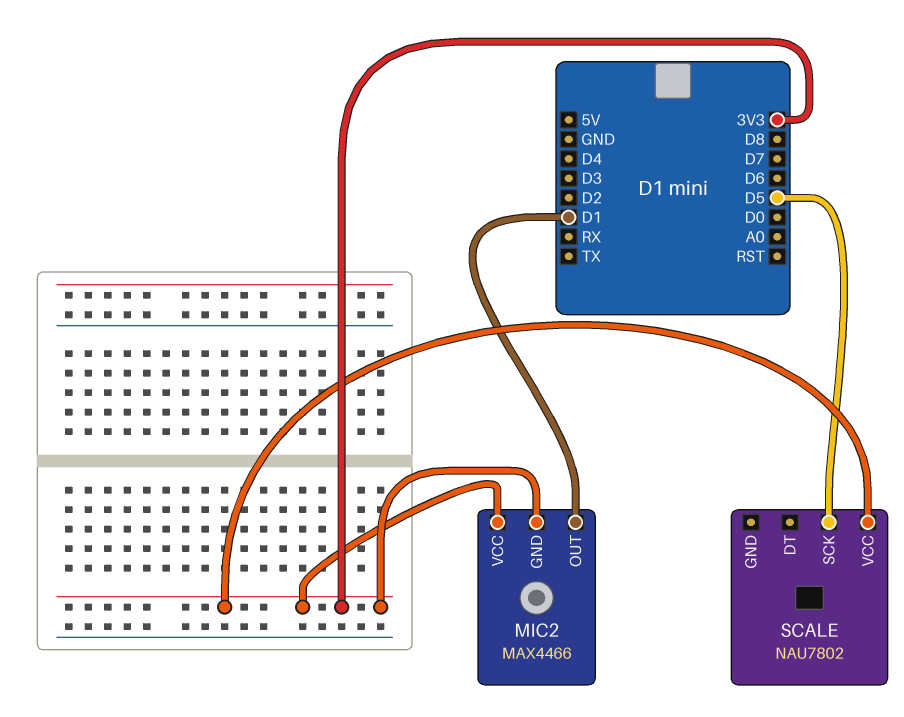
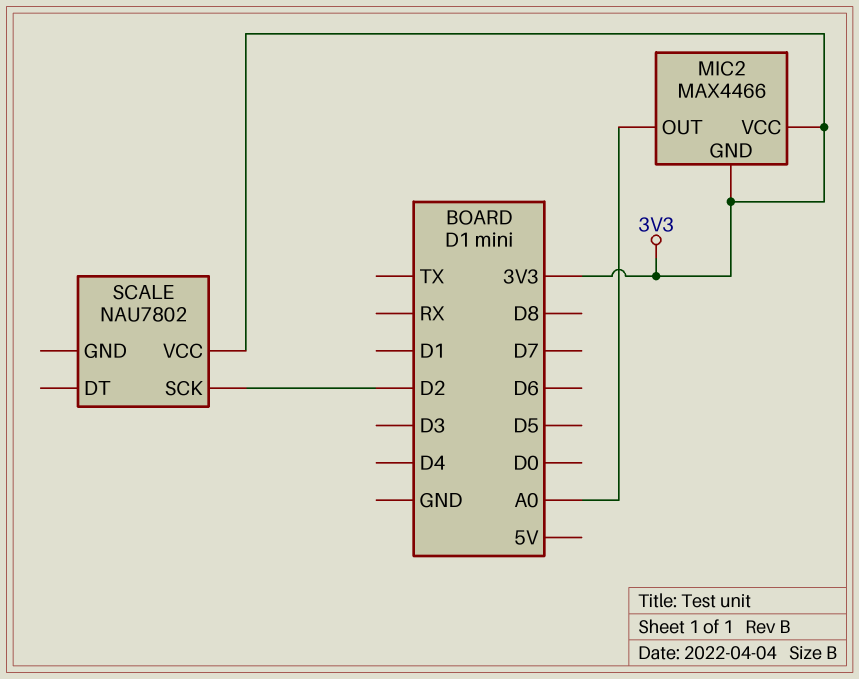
MIC2 pin OUT: D1 -> A0
SCALE pin SCK: D5 -> D2

